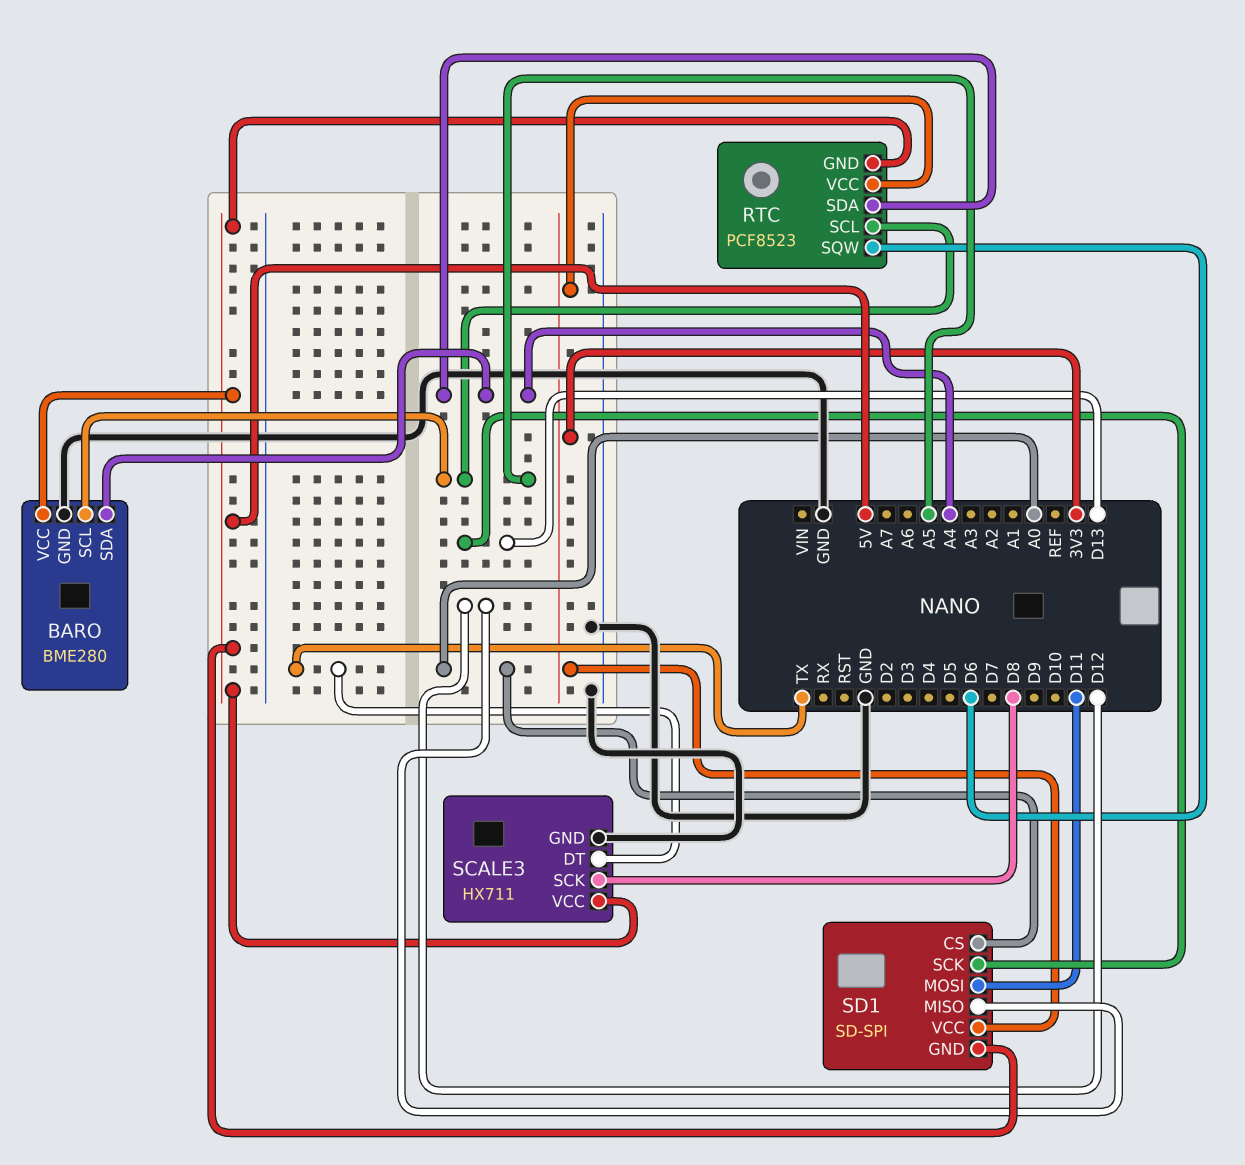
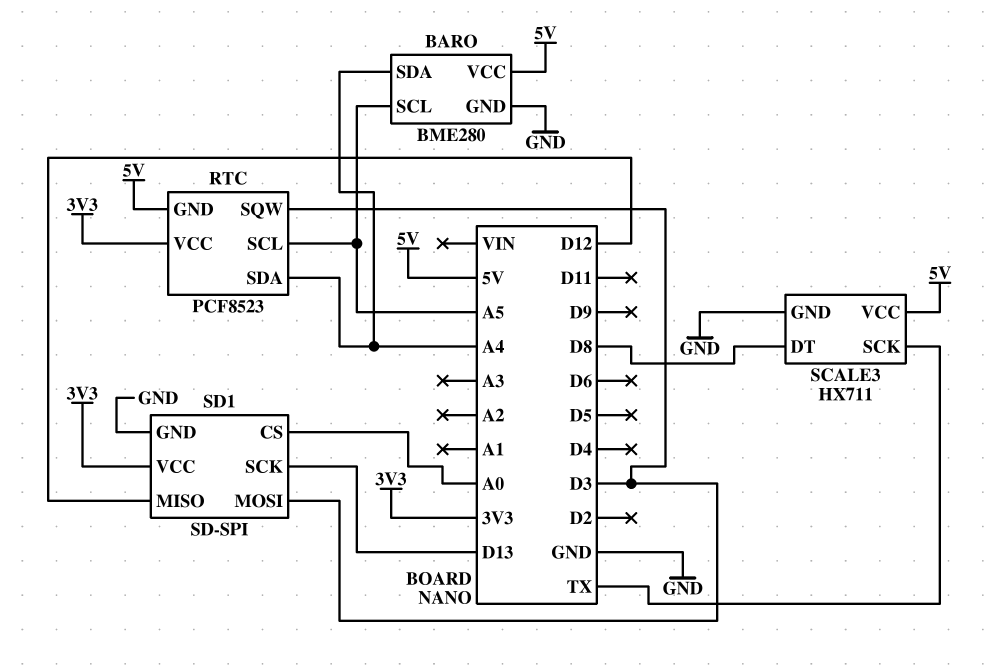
RTC pin SQW: D6 -> D3
SCALE3 pin DT: TX -> D8
SCALE3 pin SCK: D8 -> TX
SD1 pin GND: 5V -> GND
SD1 pin MOSI: D11 -> D3

